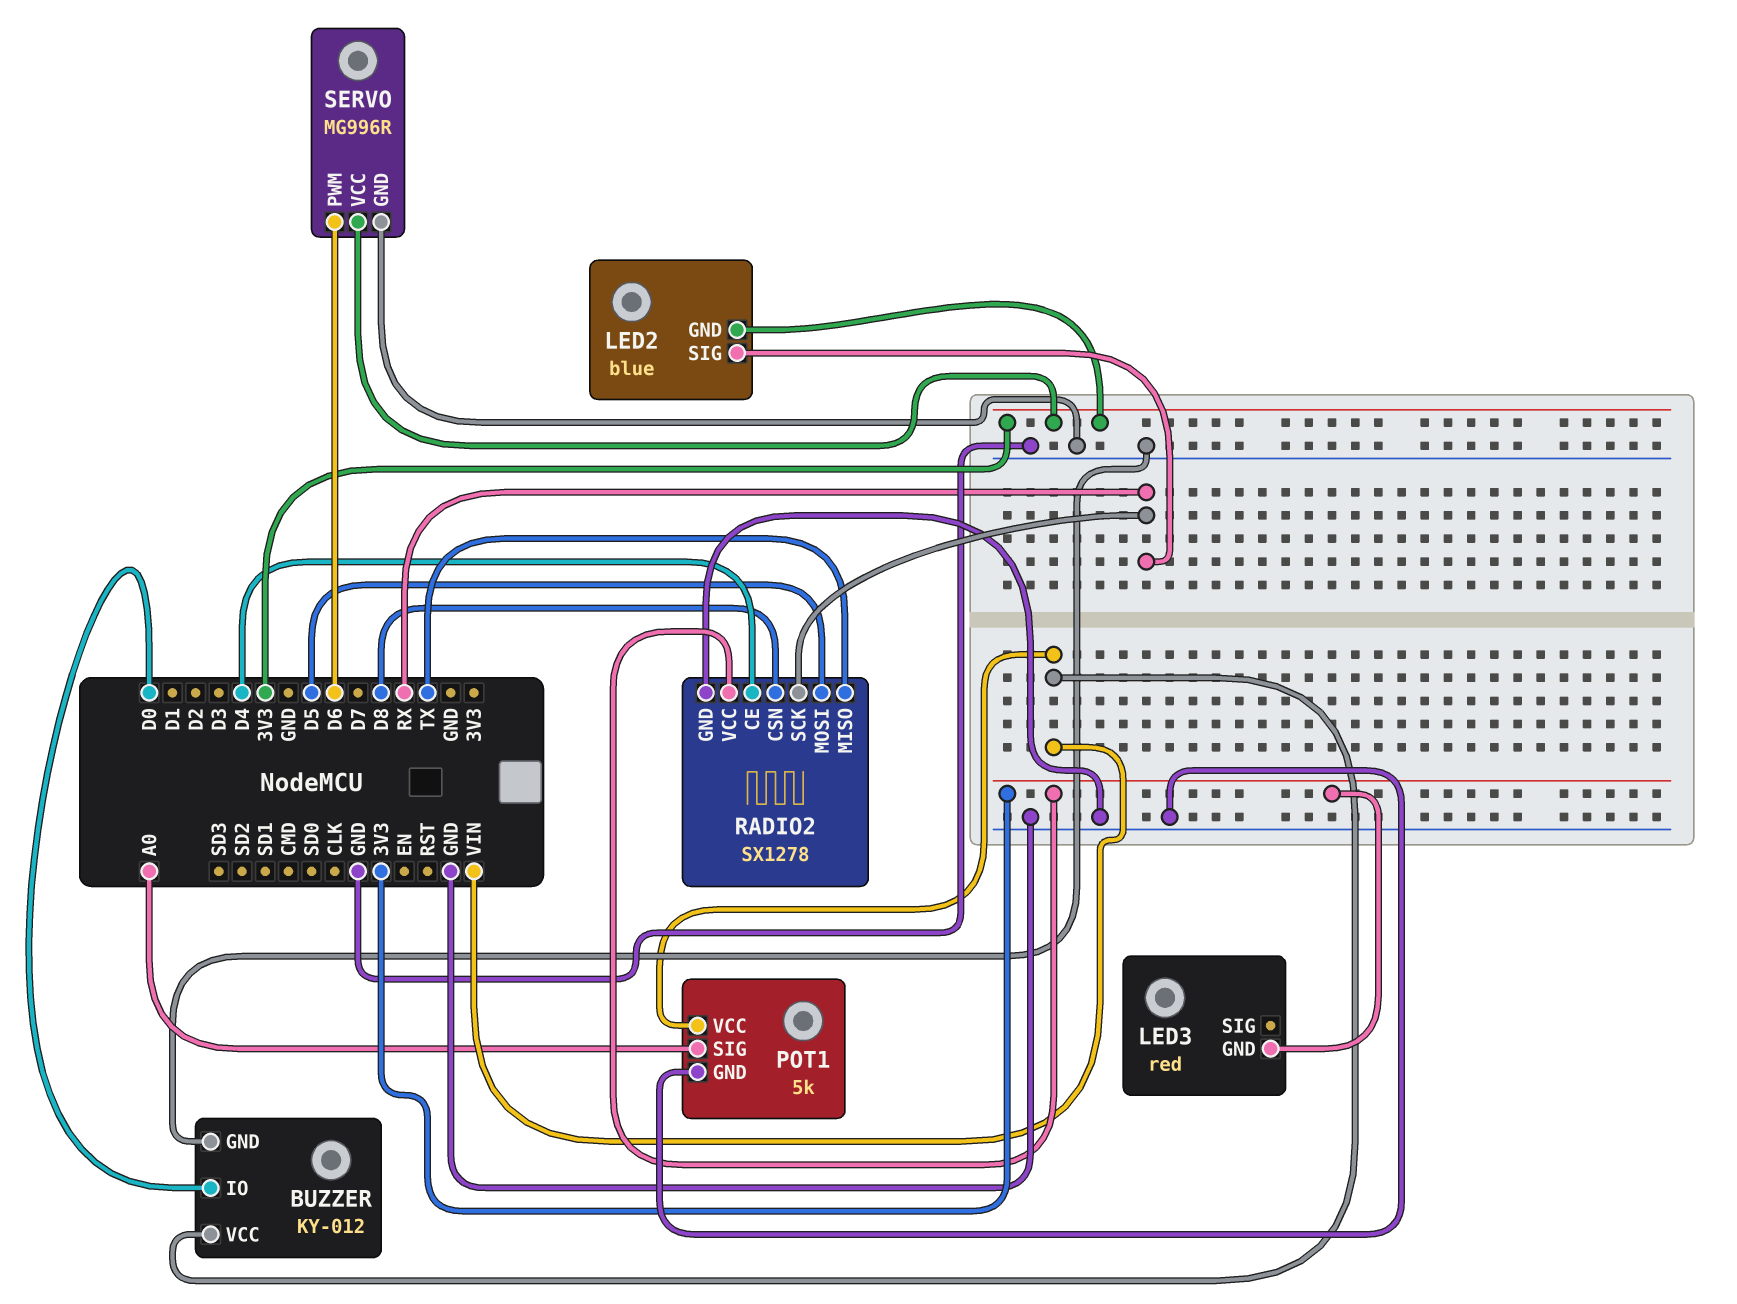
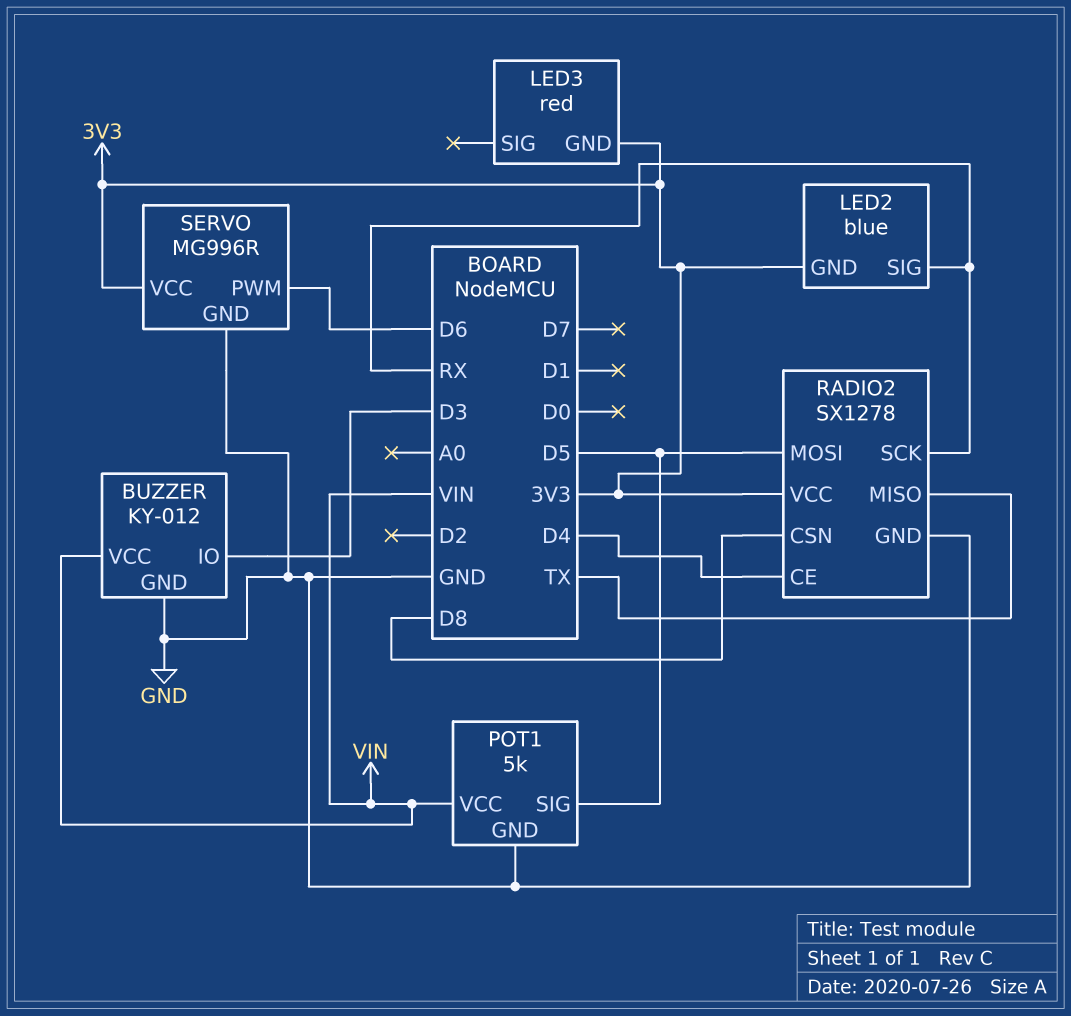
BUZZER pin IO: D0 -> D3
POT1 pin SIG: A0 -> D5

